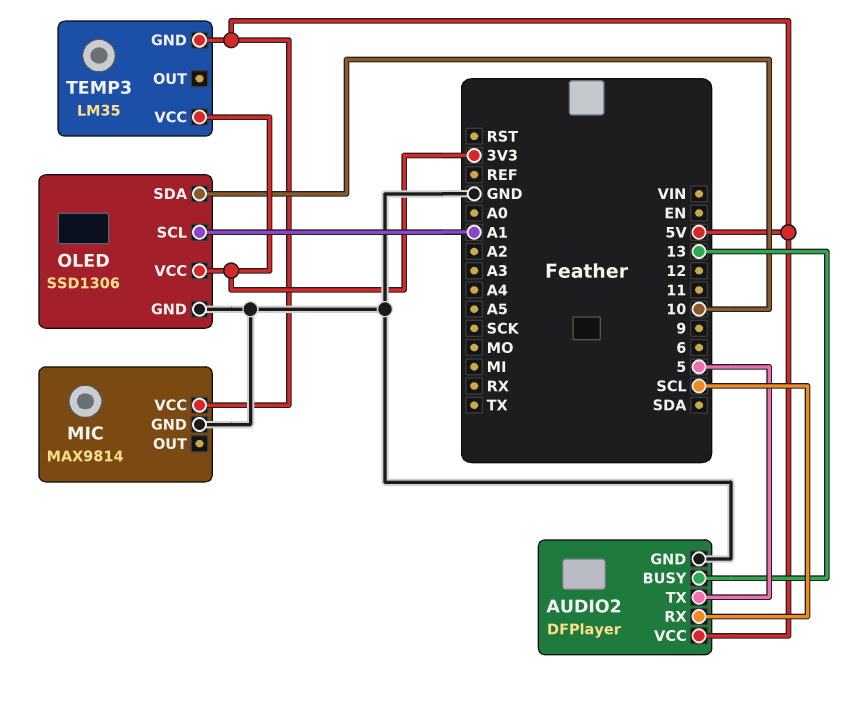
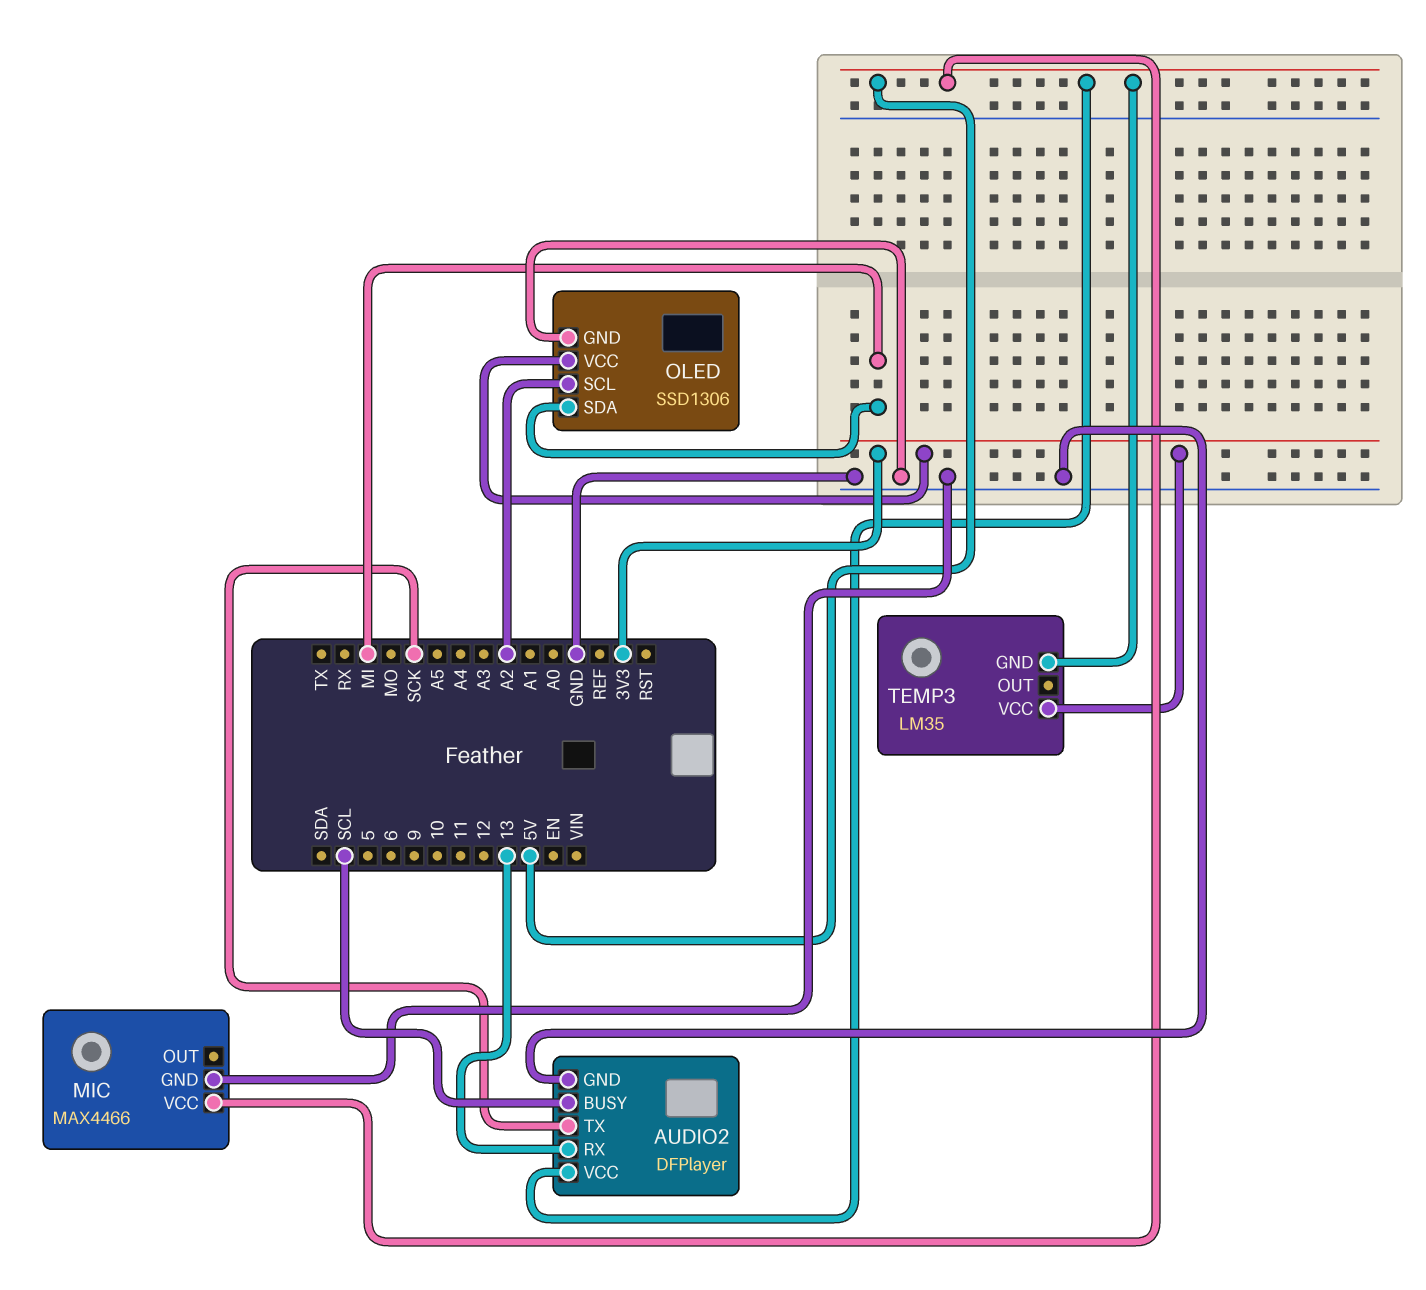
AUDIO2 pin BUSY: 13 -> SCL
AUDIO2 pin RX: SCL -> 13
AUDIO2 pin TX: 5 -> SCK
MIC: MAX9814 -> MAX4466
OLED pin SCL: A1 -> A2
OLED pin SDA: 10 -> MI

